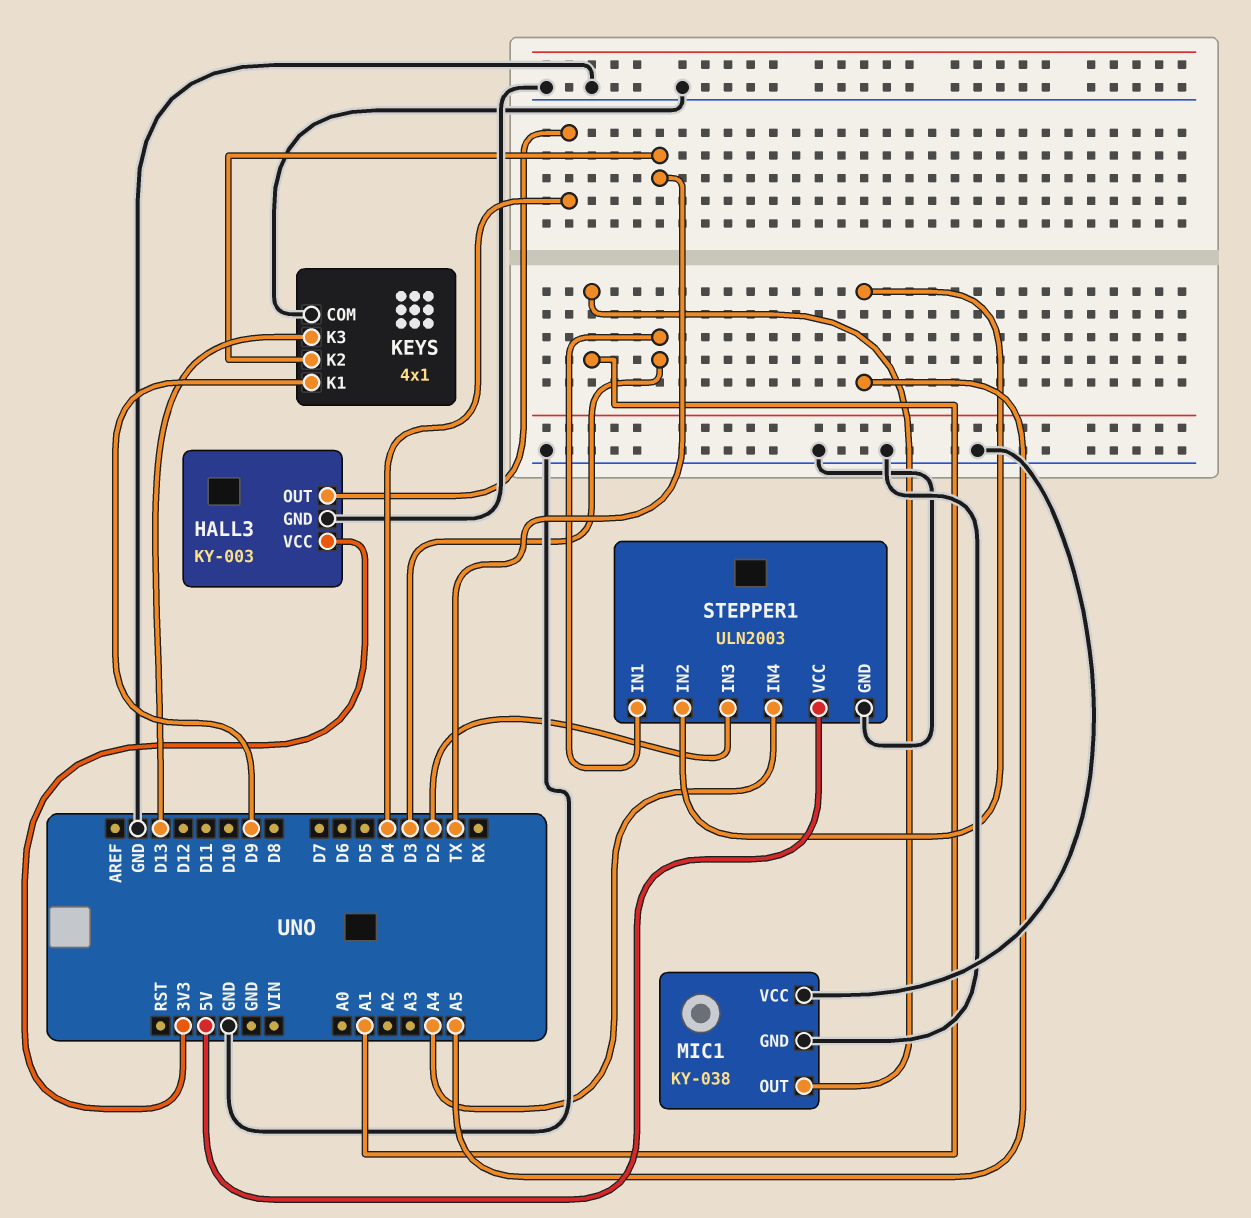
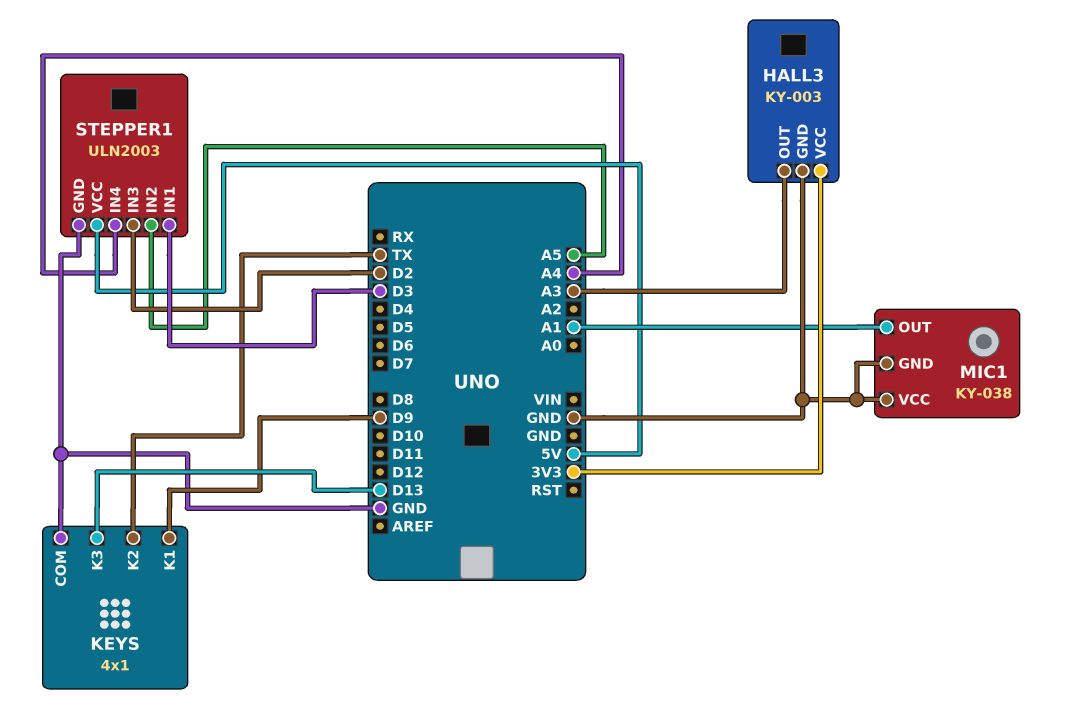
HALL3 pin OUT: D4 -> A3

